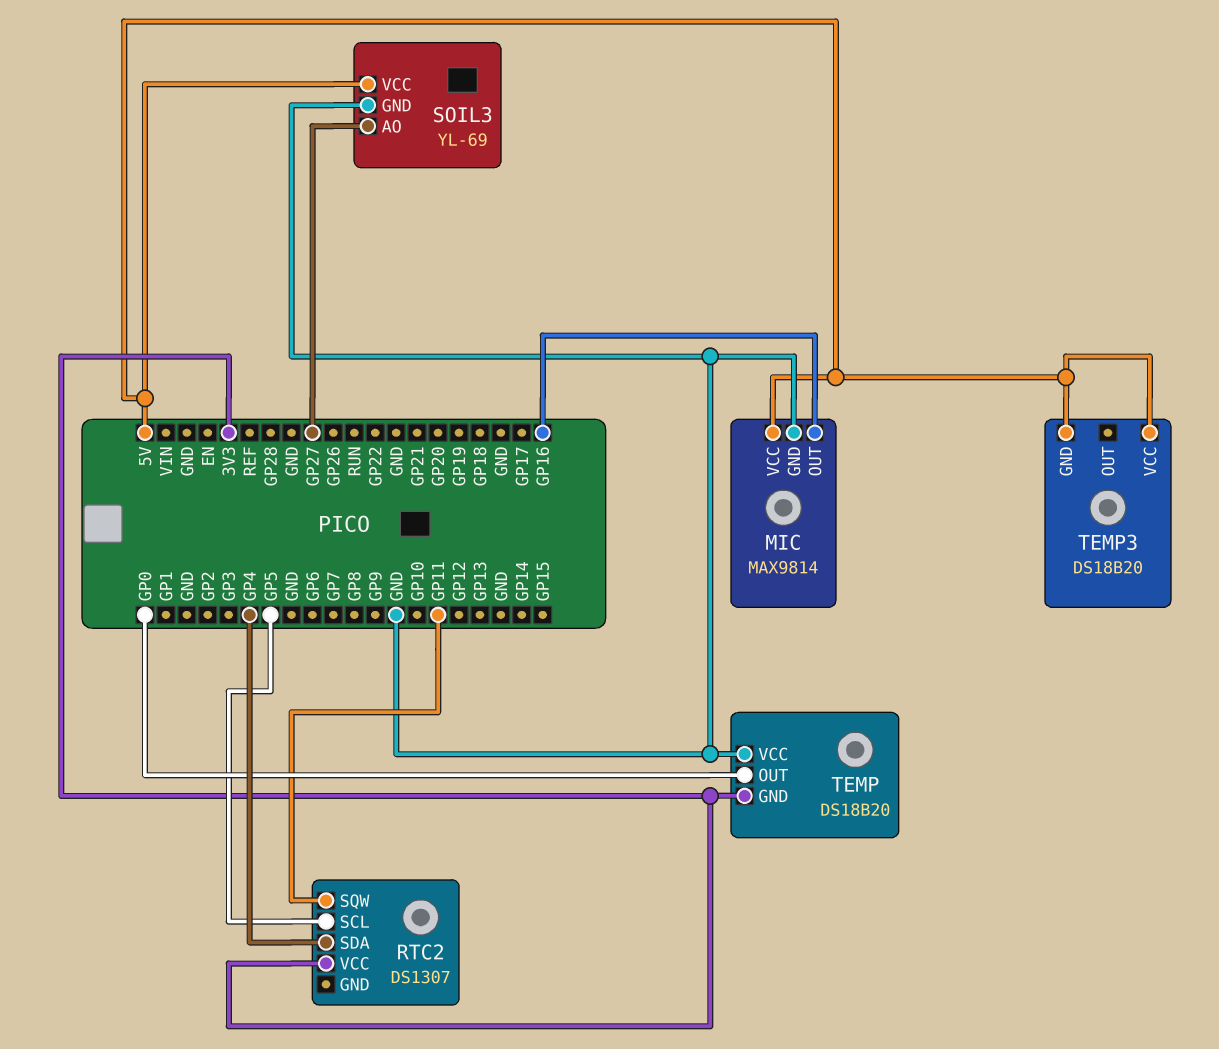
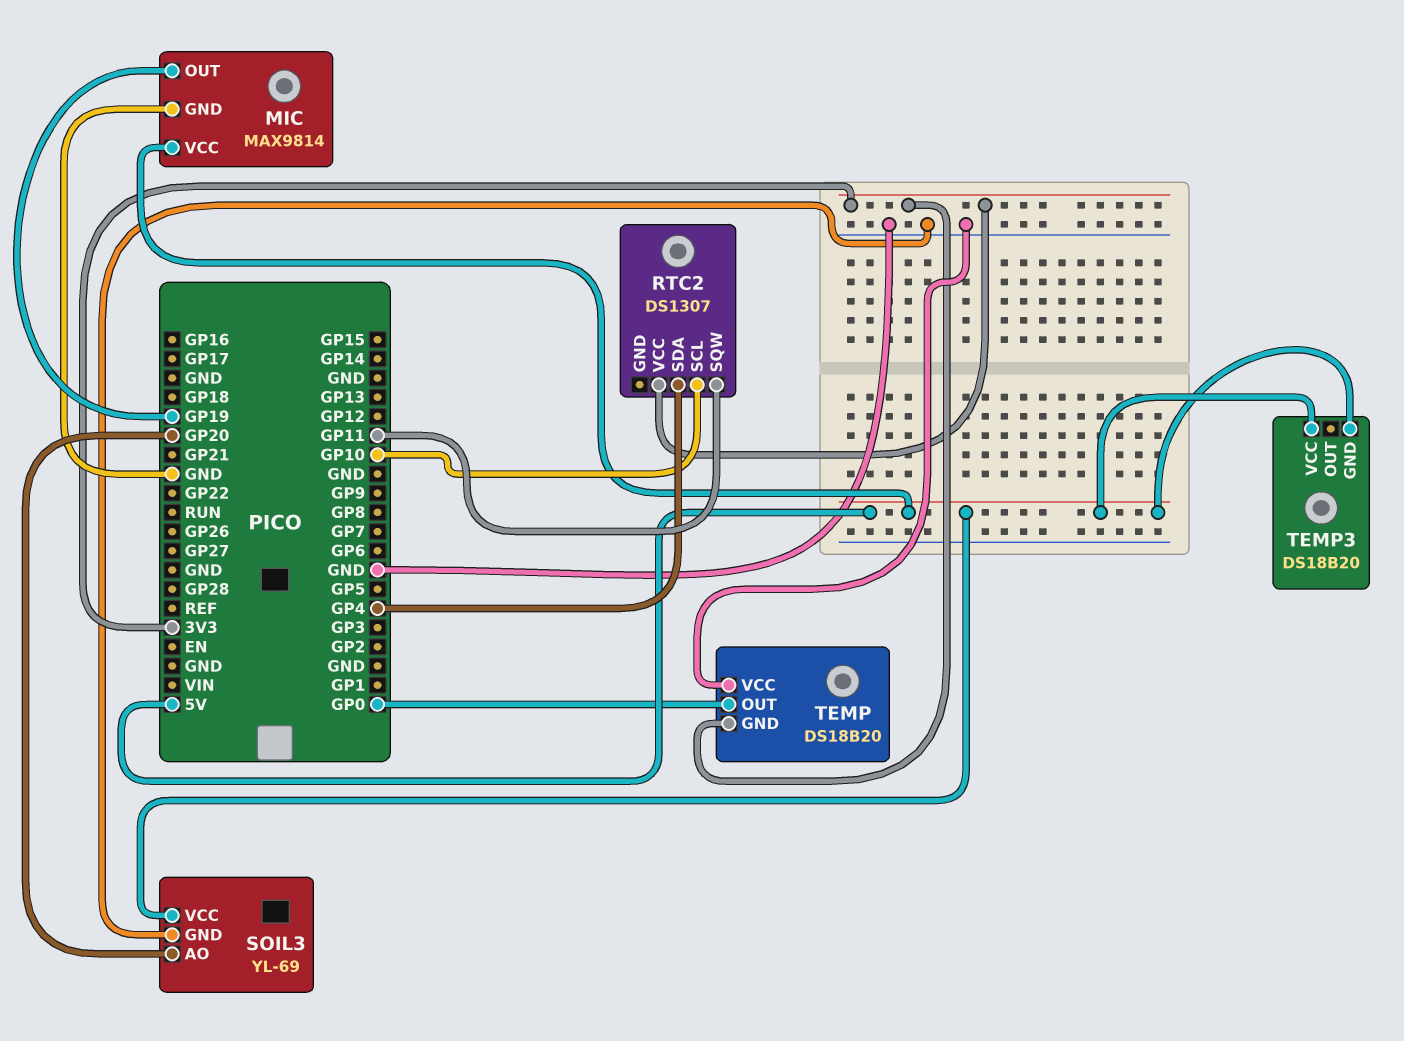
MIC pin OUT: GP16 -> GP19
RTC2 pin SCL: GP5 -> GP10
SOIL3 pin AO: GP27 -> GP20

